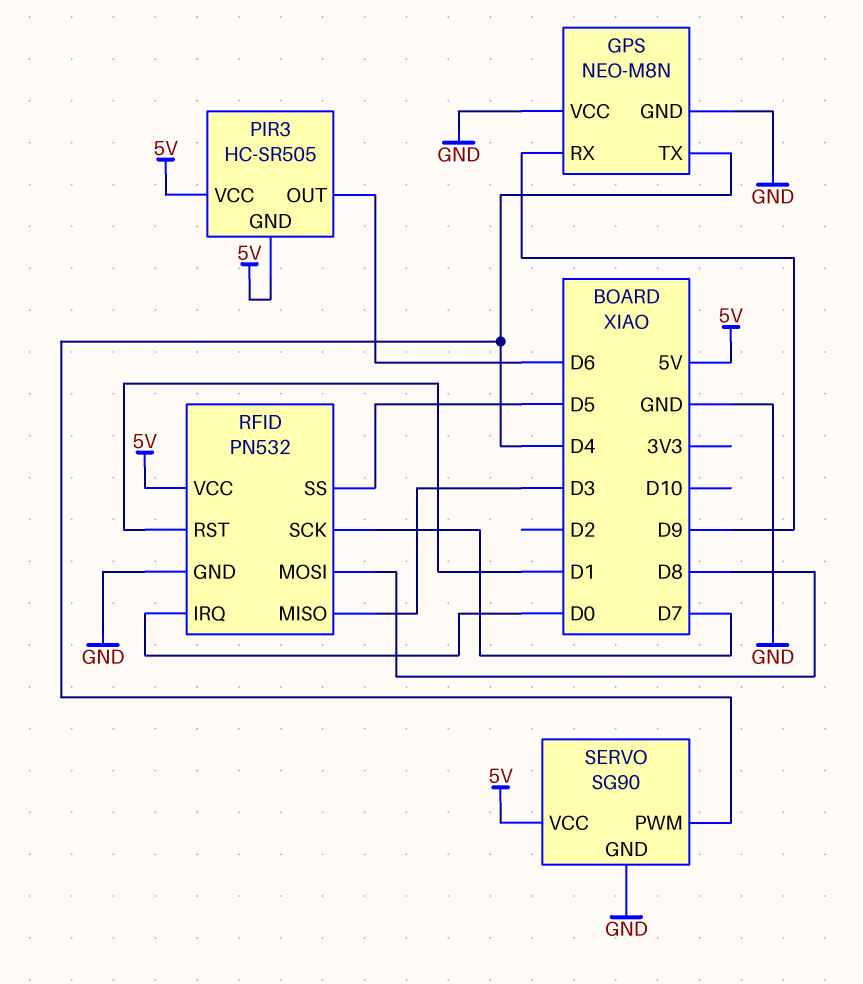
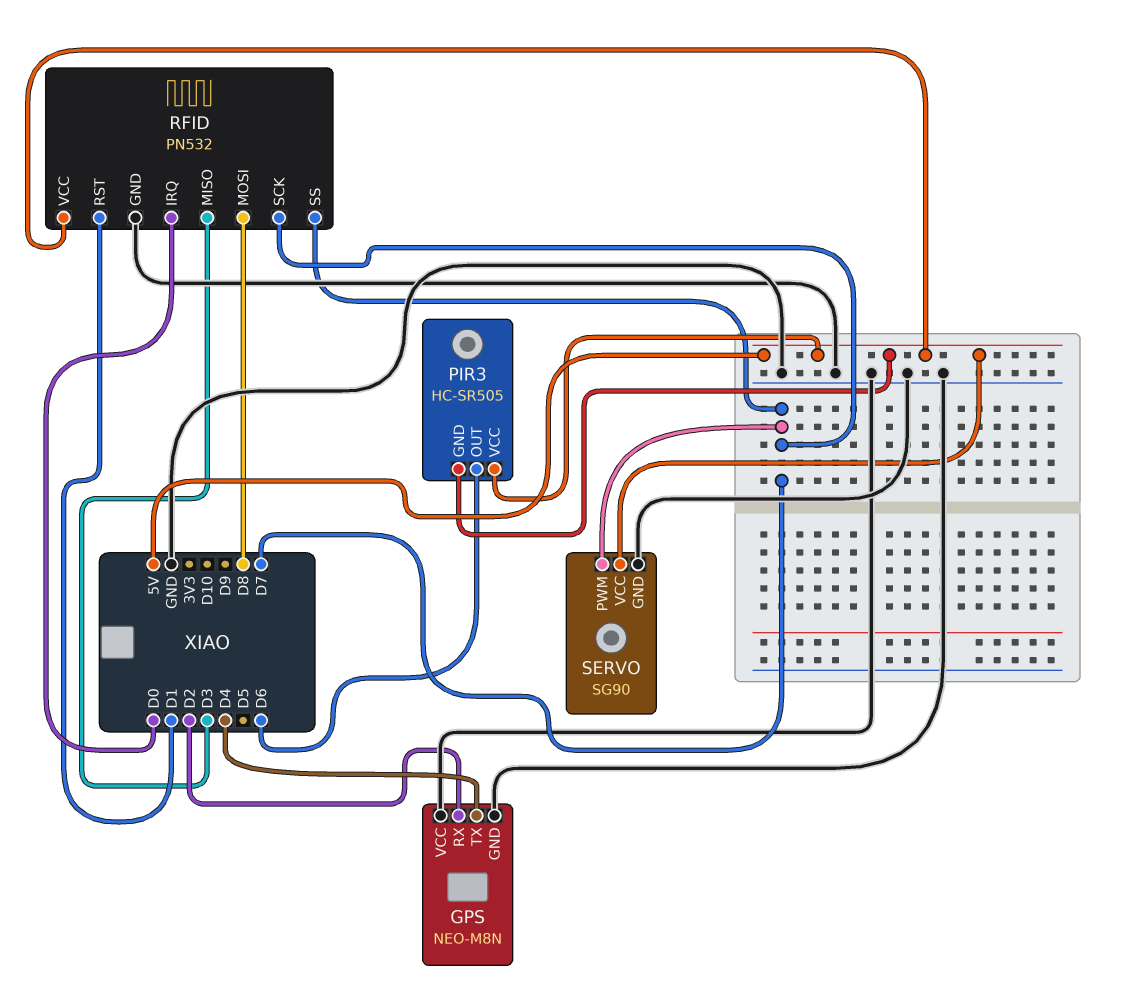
GPS pin RX: D9 -> D2
RFID pin SS: D5 -> D7
SERVO pin PWM: D4 -> D7

